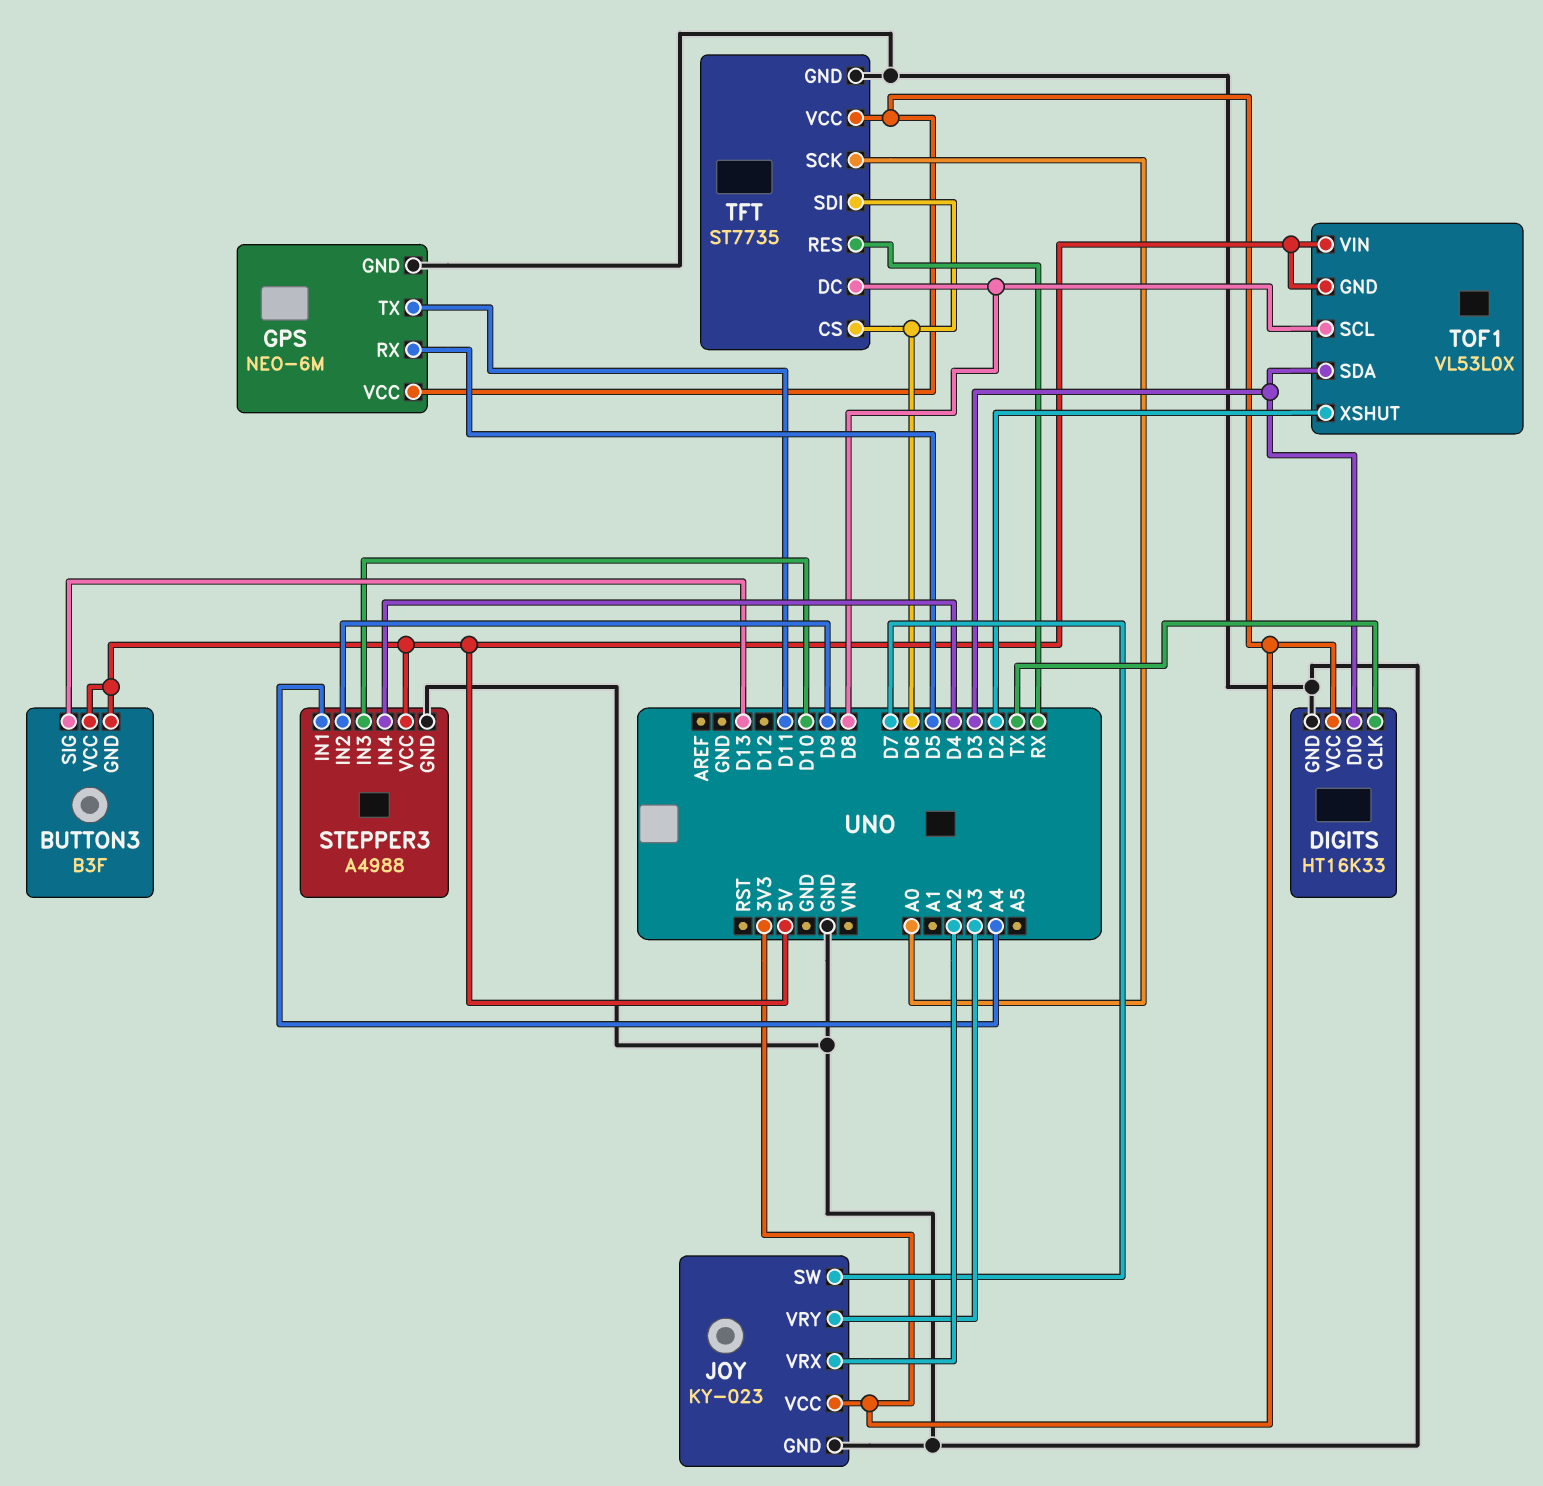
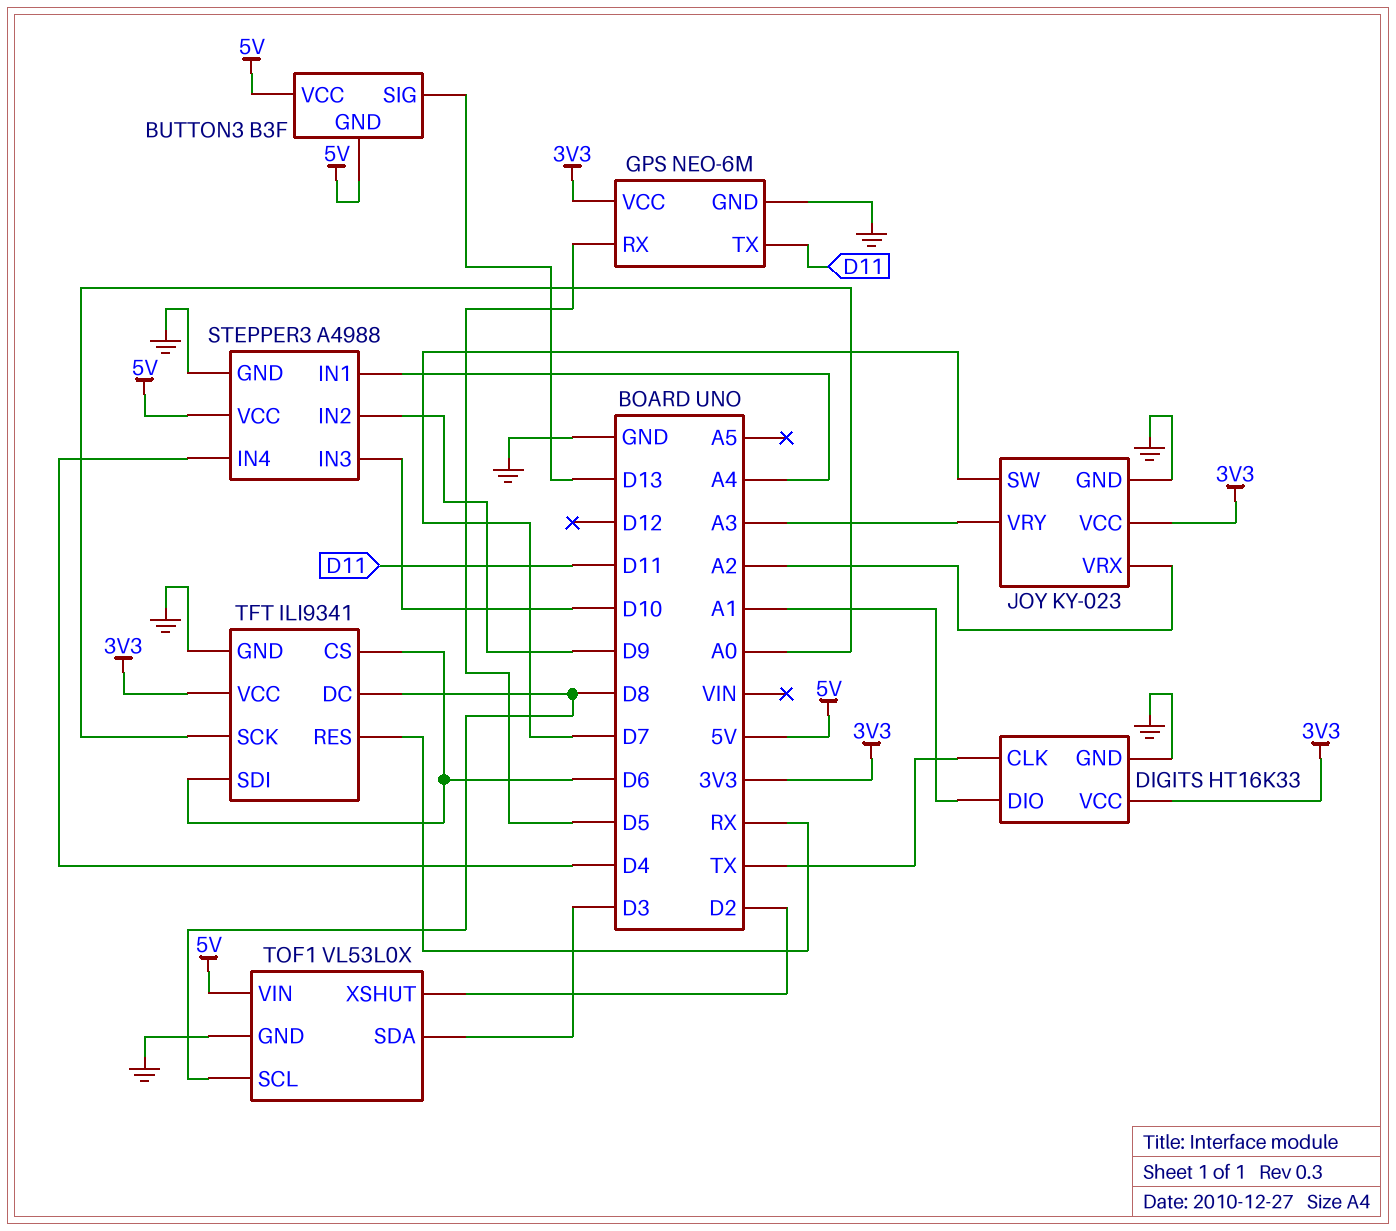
DIGITS pin DIO: D3 -> A1
TFT: ST7735 -> ILI9341
TOF1 pin GND: 5V -> GND

